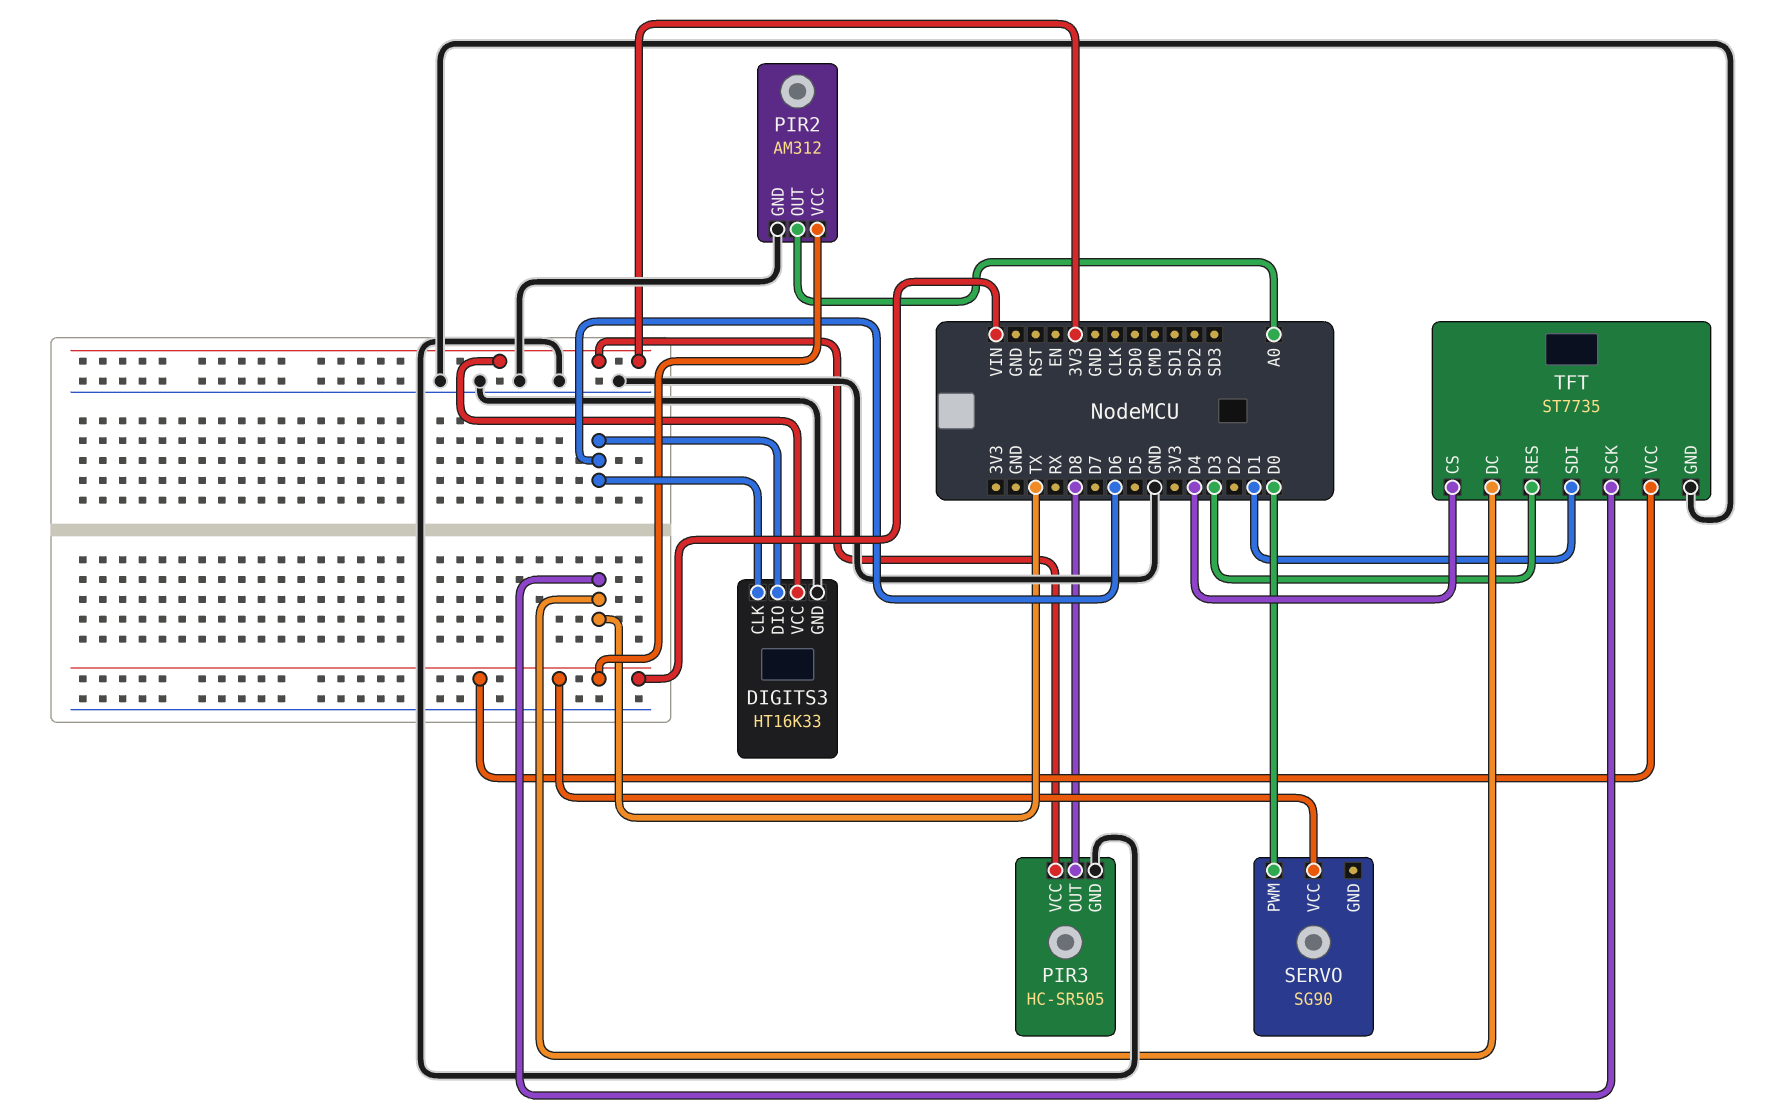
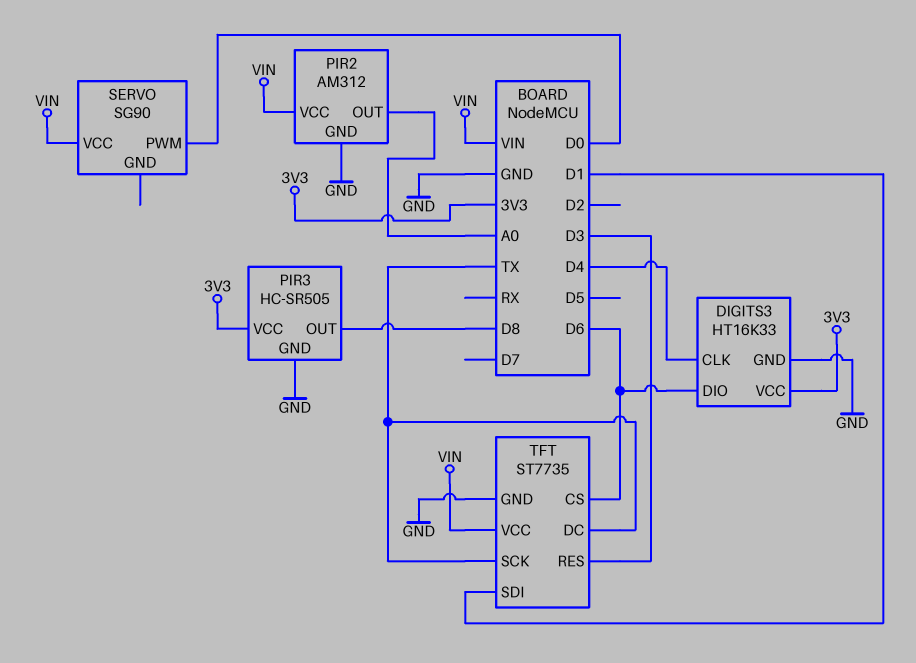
DIGITS3 pin CLK: D6 -> D4
TFT pin CS: D4 -> D6

